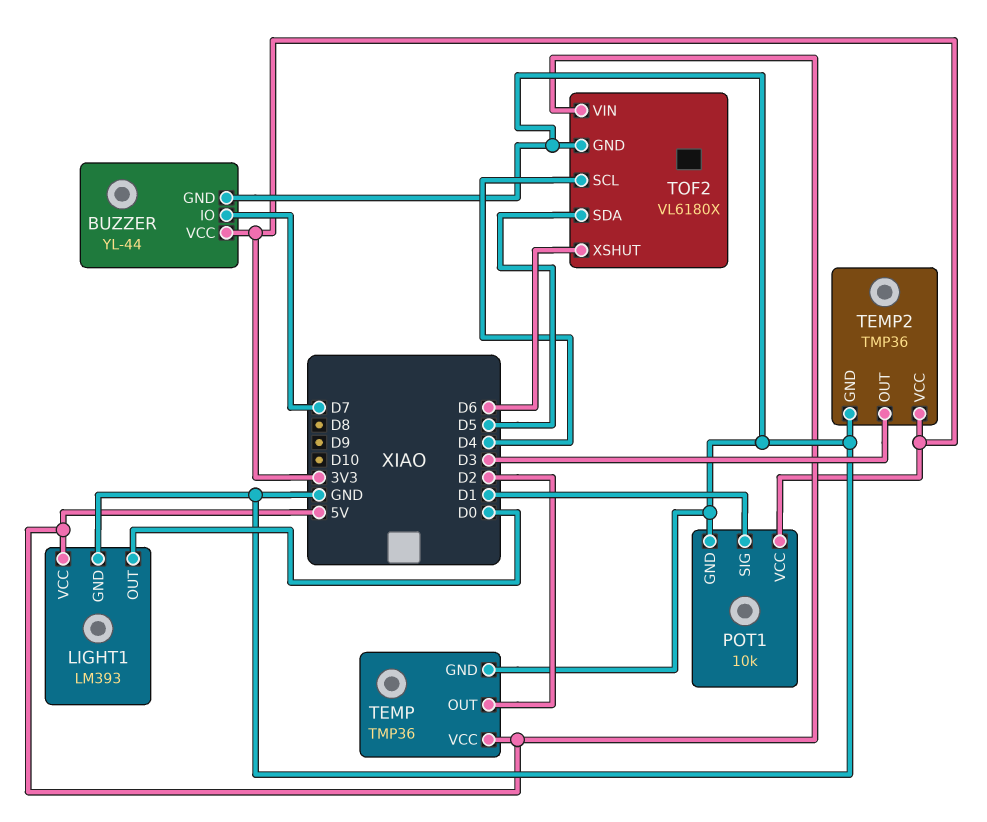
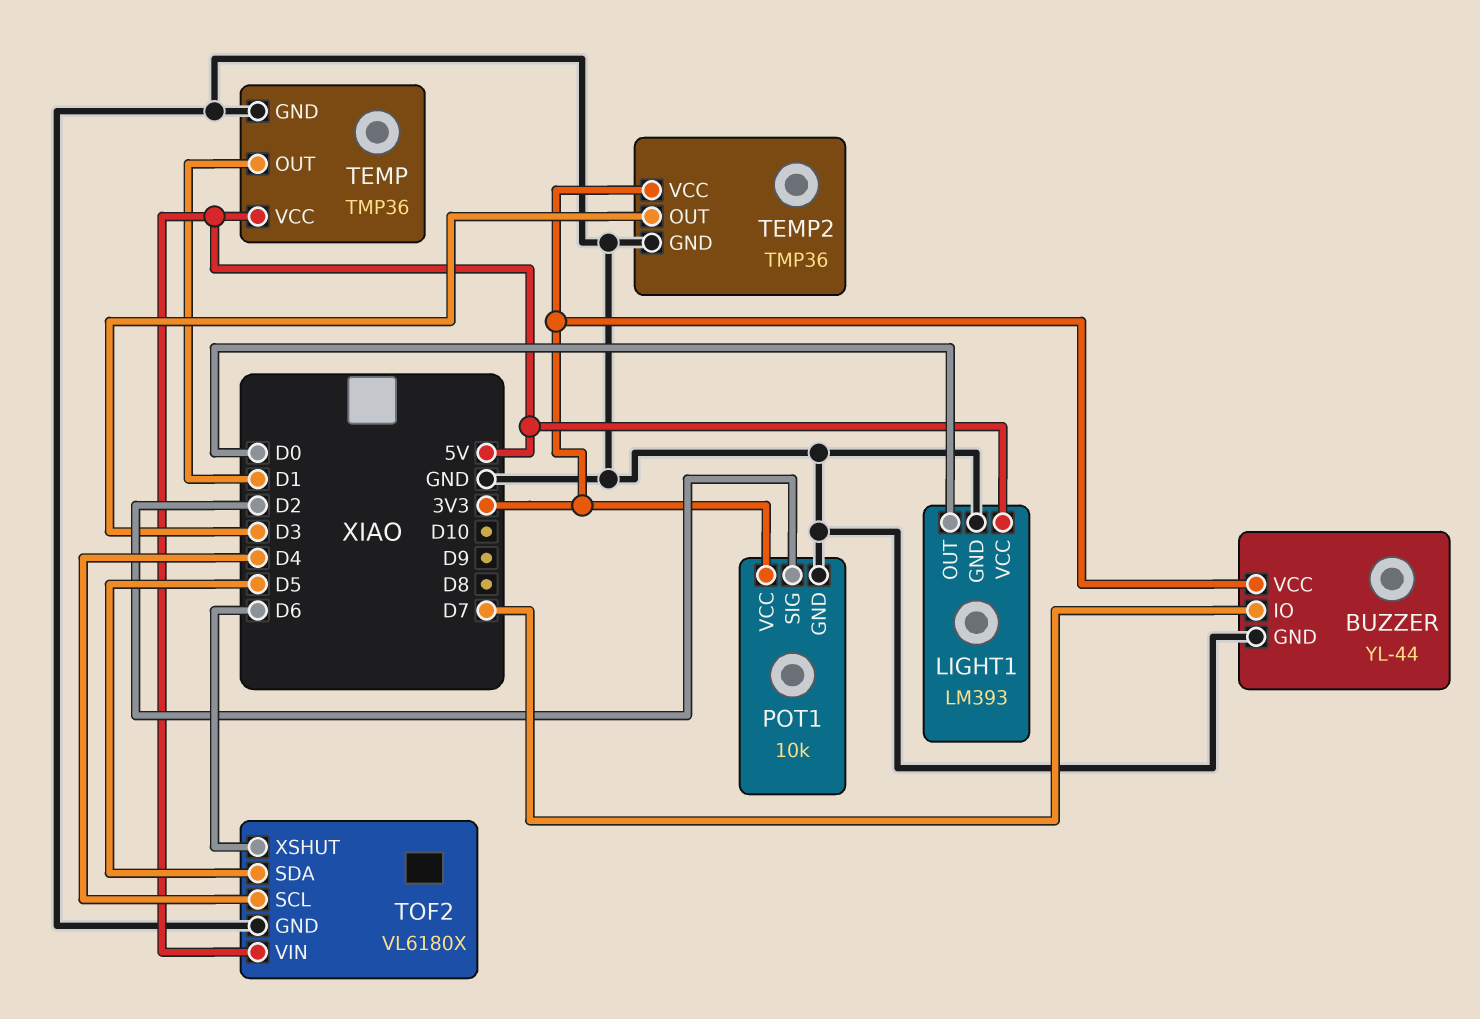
POT1 pin SIG: D1 -> D2
TEMP pin OUT: D2 -> D1

